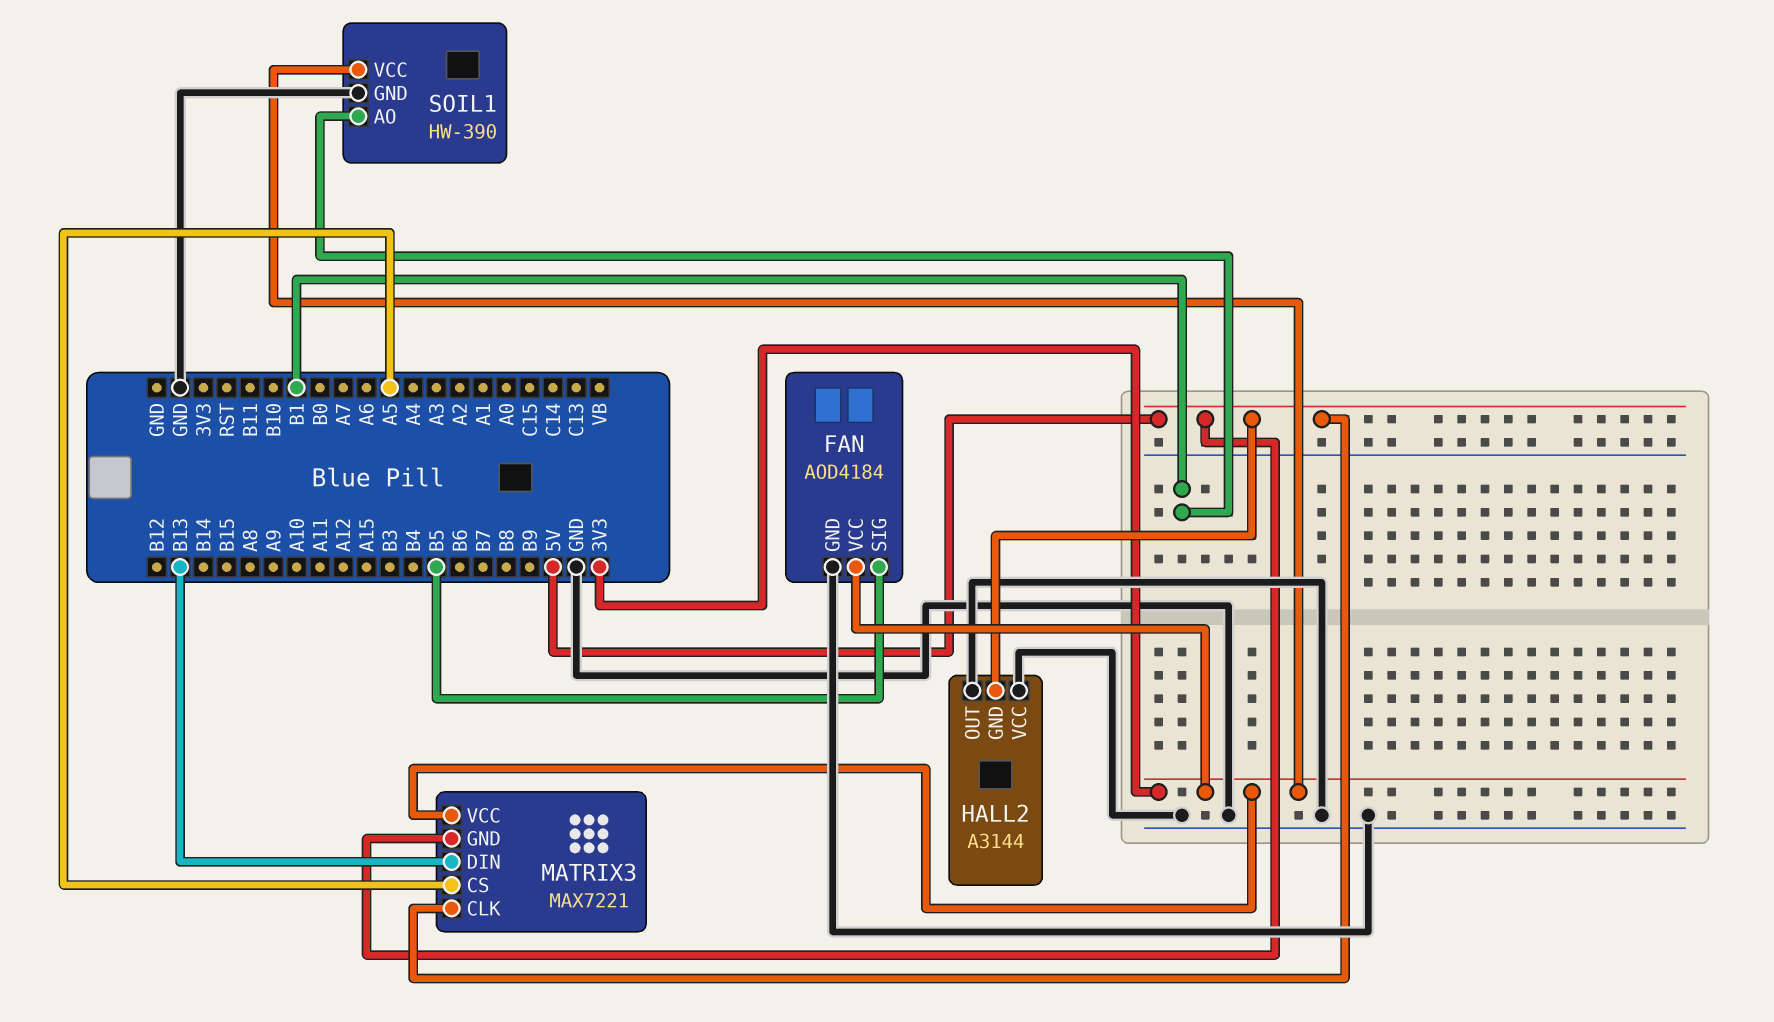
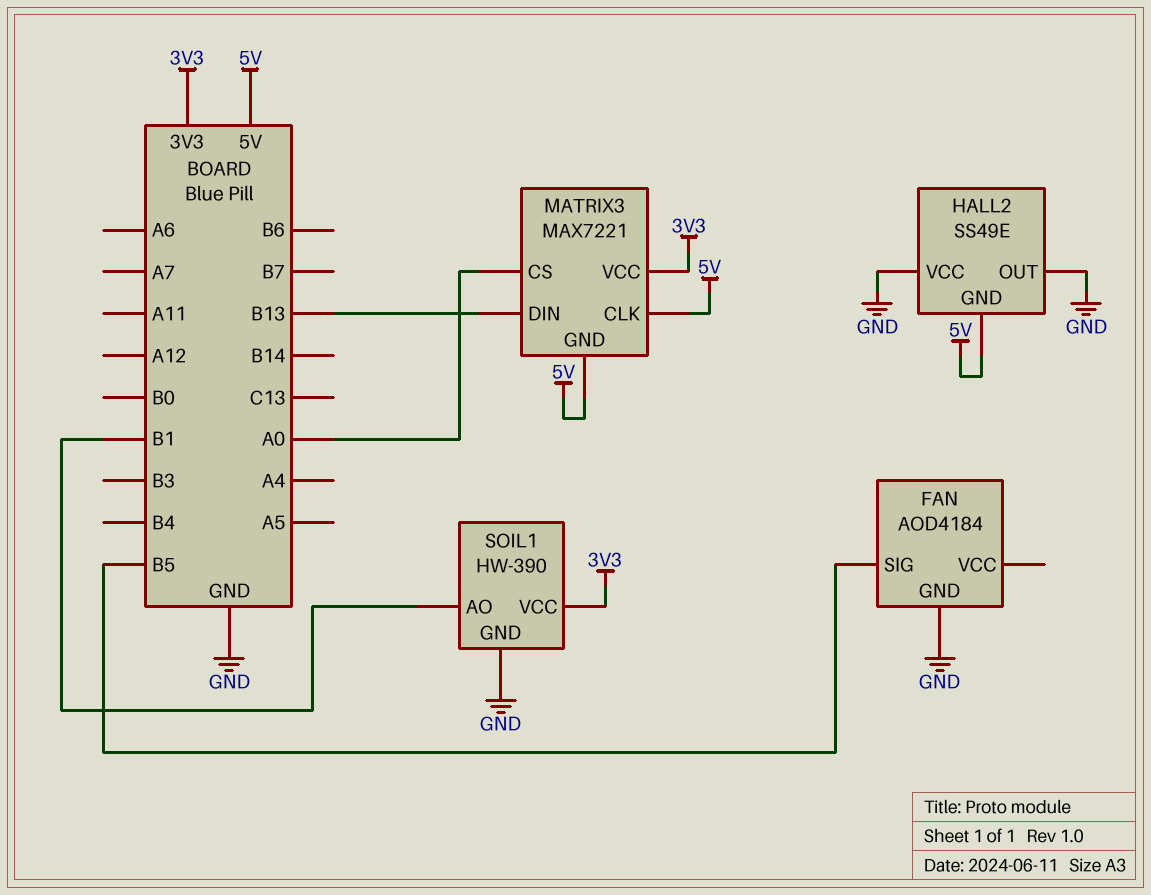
FAN pin VCC: 3V3 -> none
HALL2: A3144 -> SS49E
MATRIX3 pin CS: A5 -> A0

